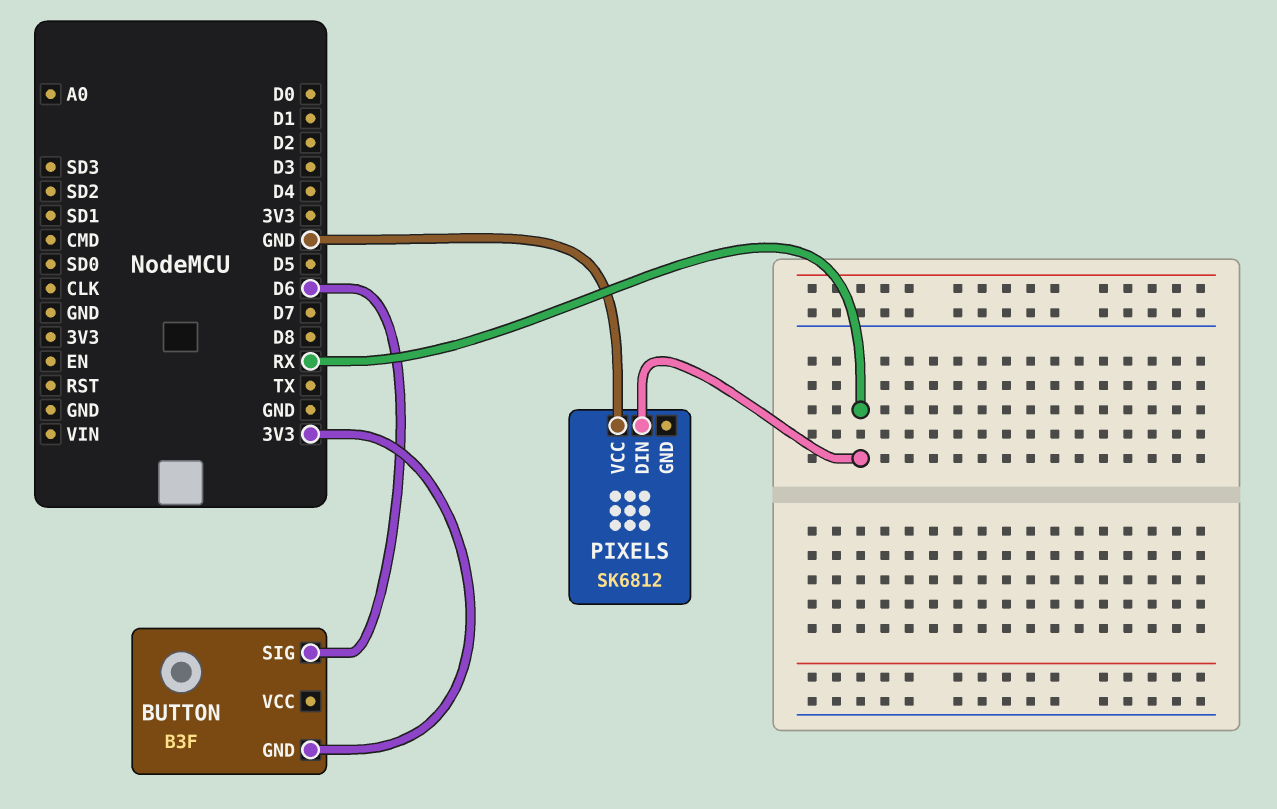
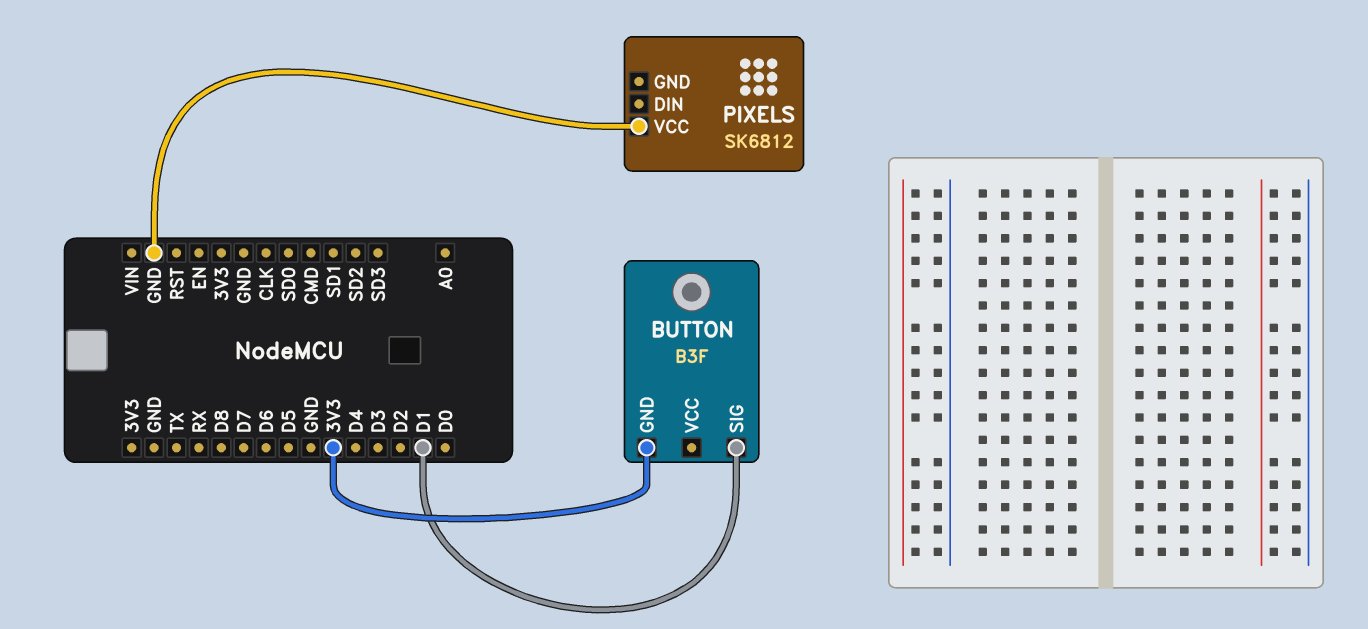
BUTTON pin SIG: D6 -> D1
PIXELS pin DIN: RX -> none

